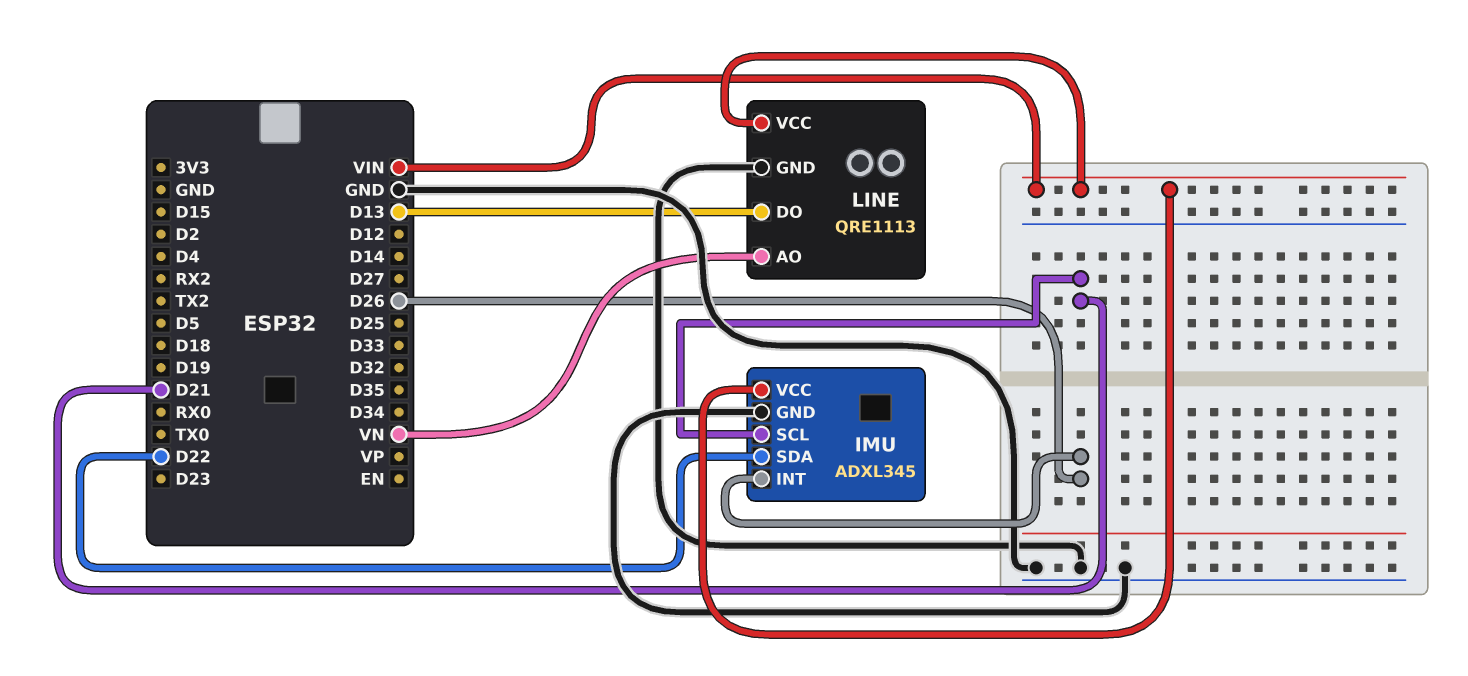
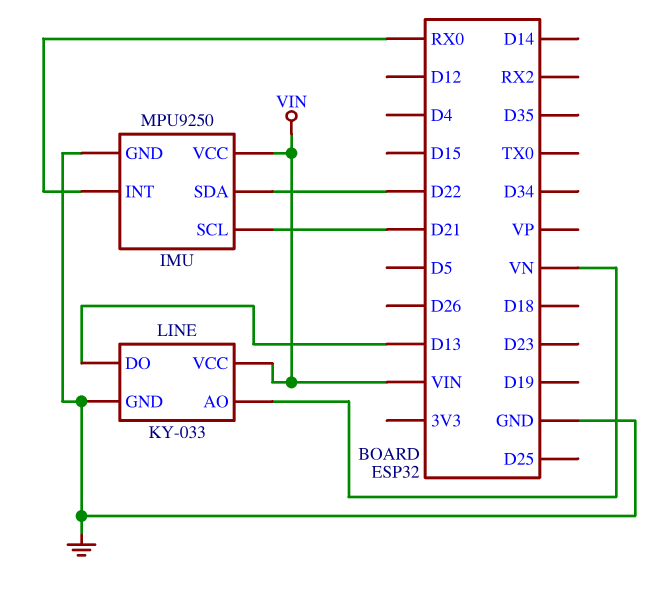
IMU: ADXL345 -> MPU9250
IMU pin INT: D26 -> RX0
LINE: QRE1113 -> KY-033

